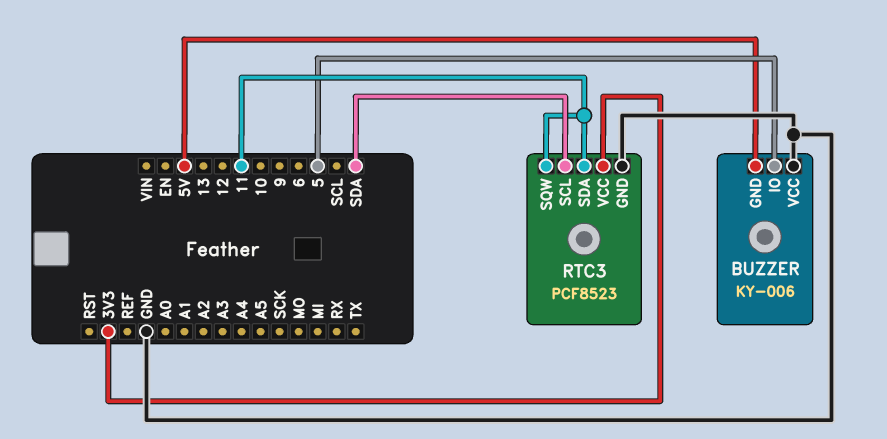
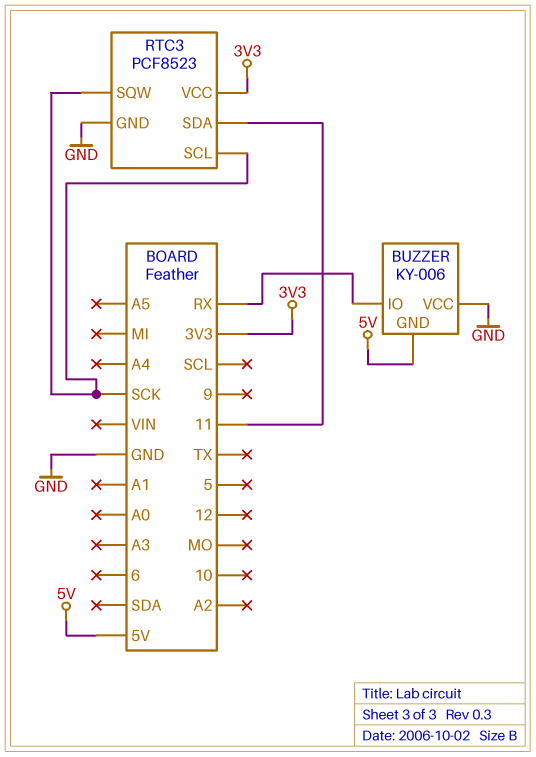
BUZZER pin IO: 5 -> RX
RTC3 pin SCL: SDA -> SCK
RTC3 pin SQW: 11 -> SCK

